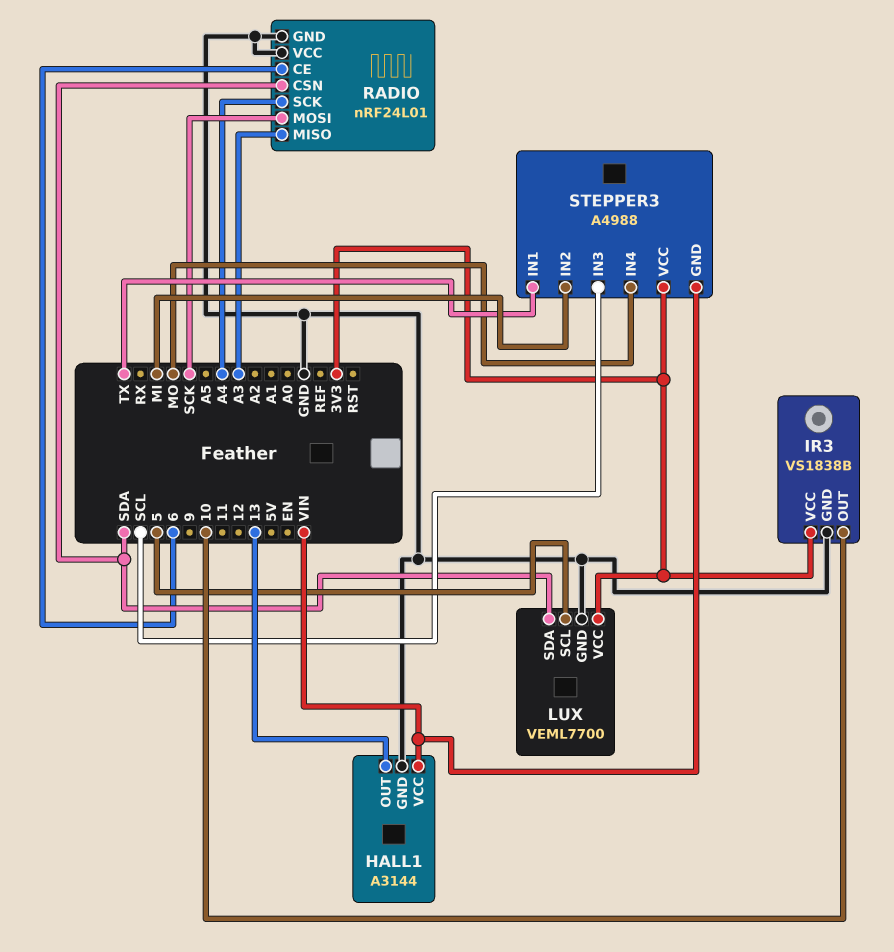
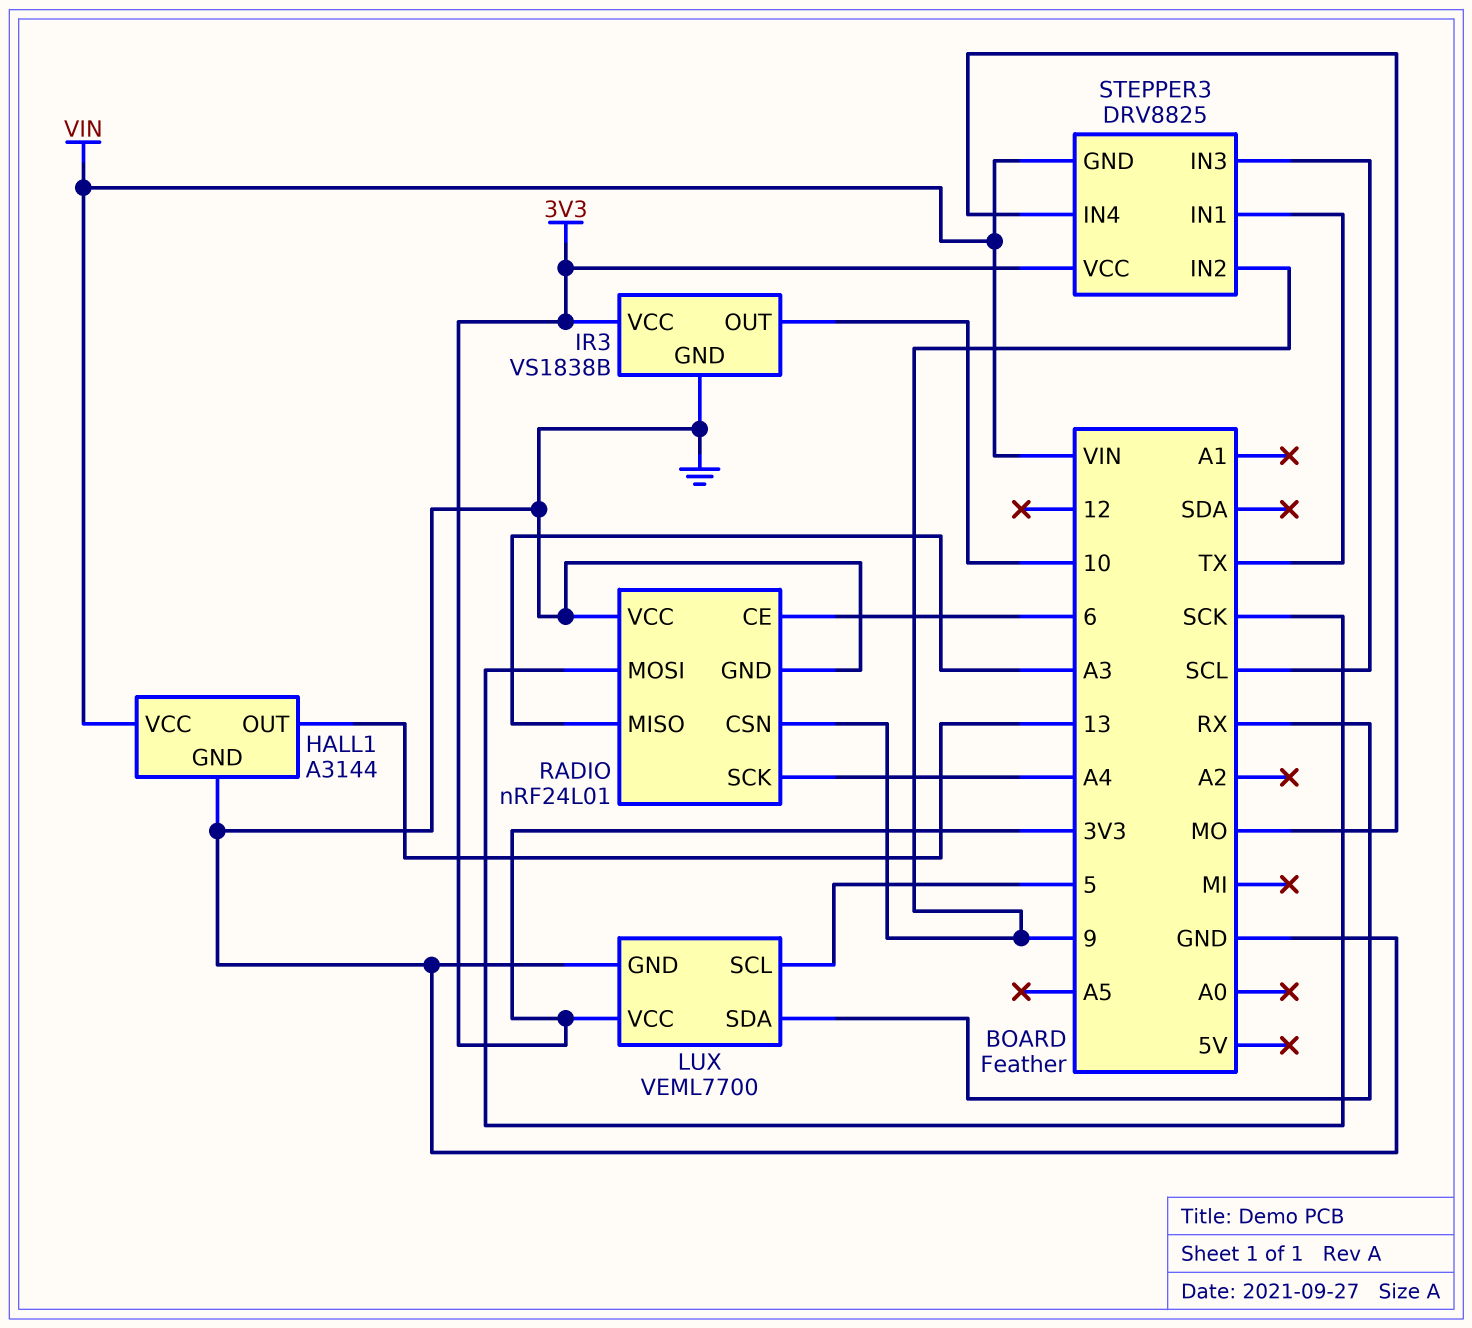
LUX pin SDA: SDA -> RX
RADIO pin CSN: SDA -> 9
STEPPER3: A4988 -> DRV8825
STEPPER3 pin IN2: MI -> 9

